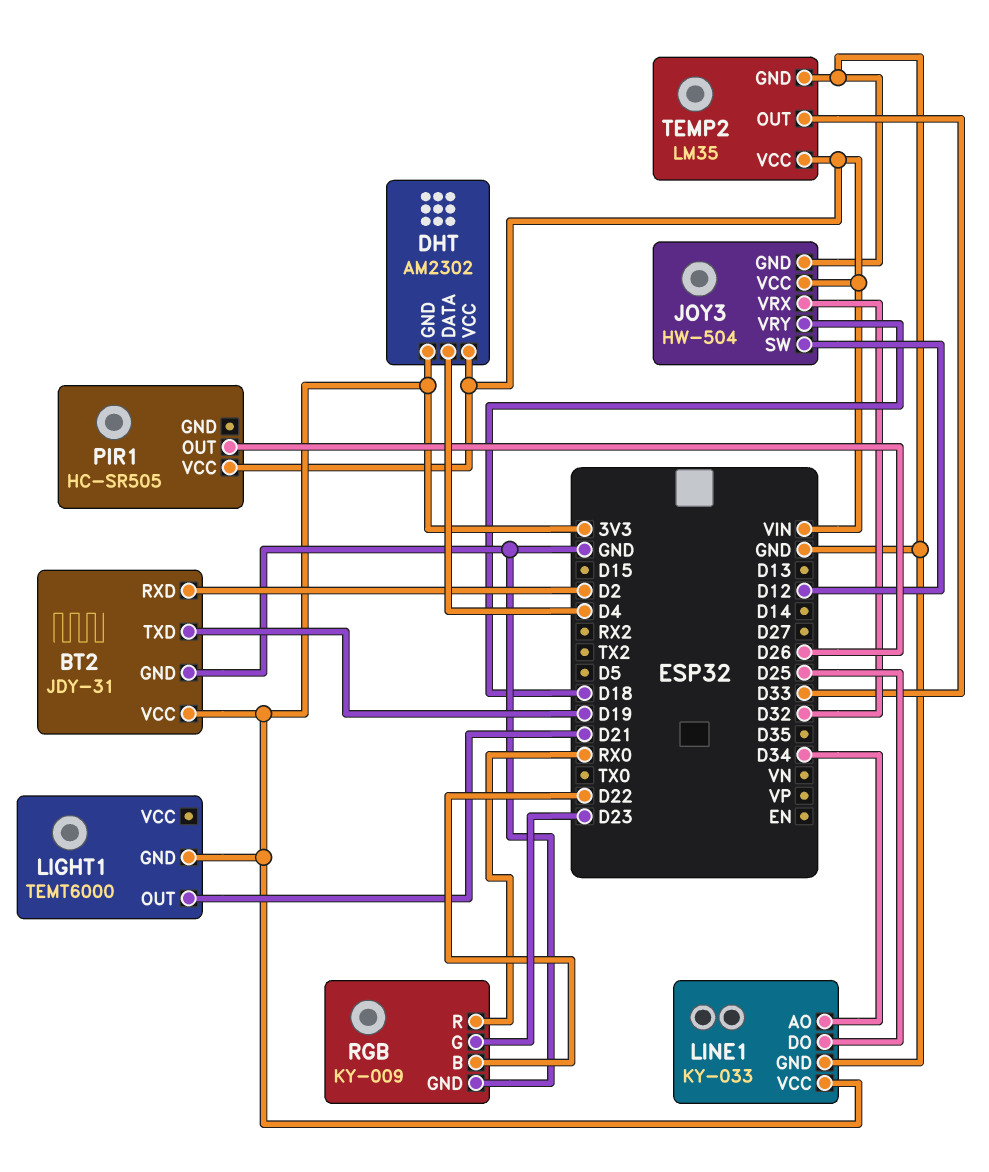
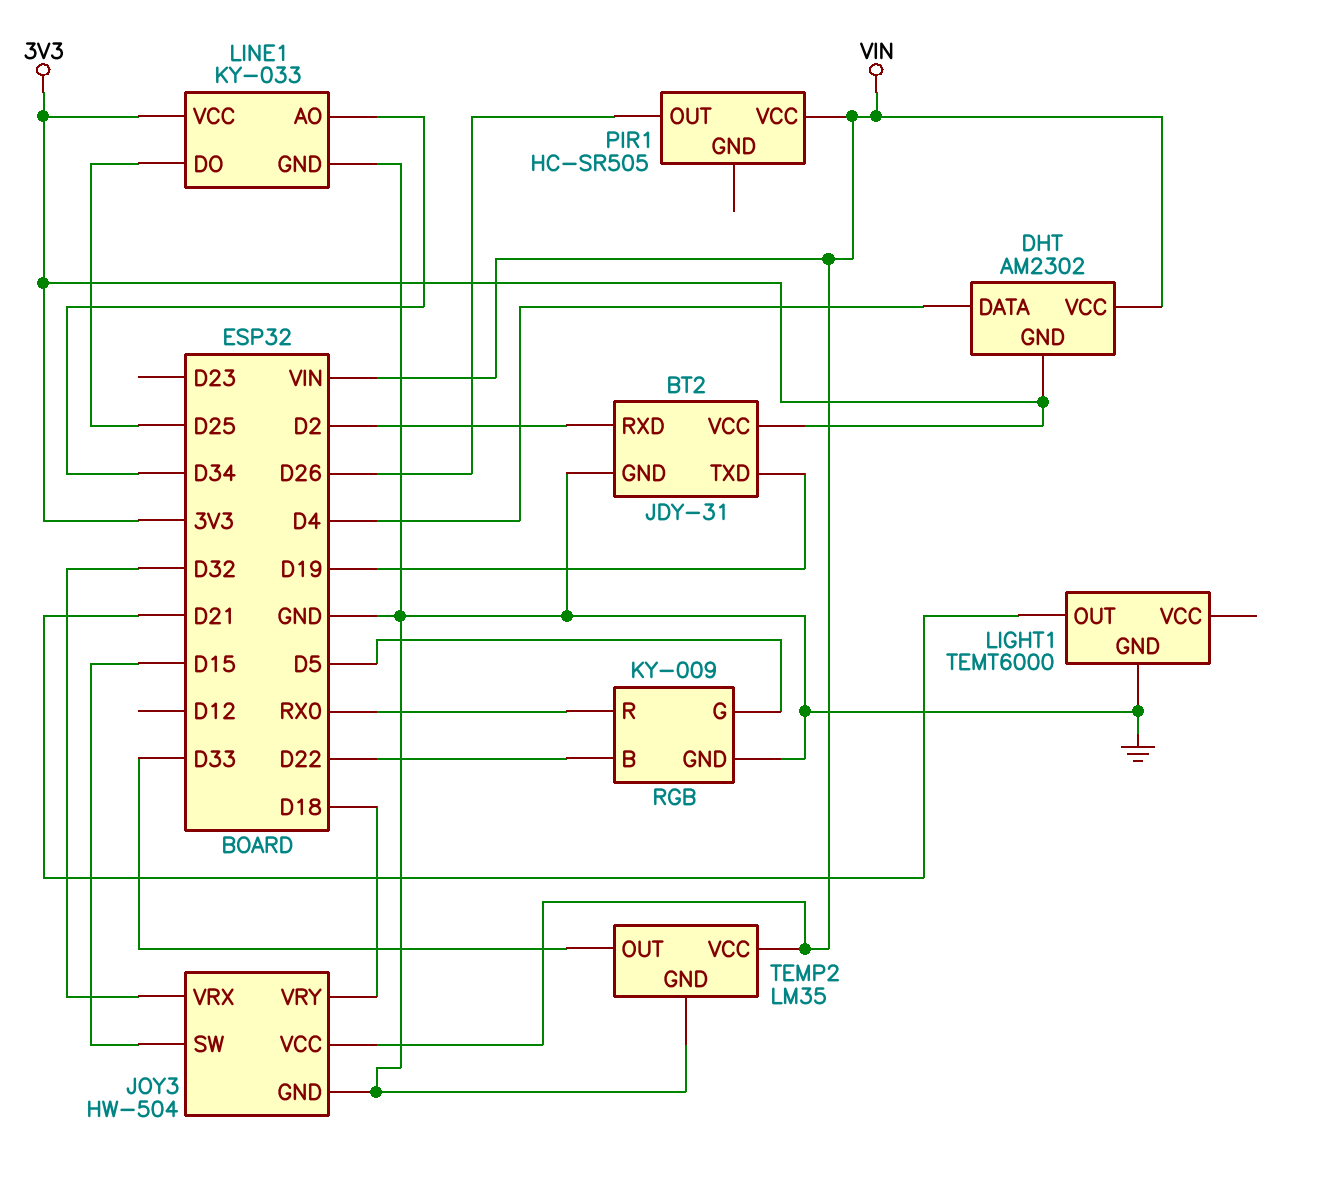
JOY3 pin SW: D12 -> D15
LIGHT1 pin GND: 3V3 -> GND
RGB pin G: D23 -> D5

